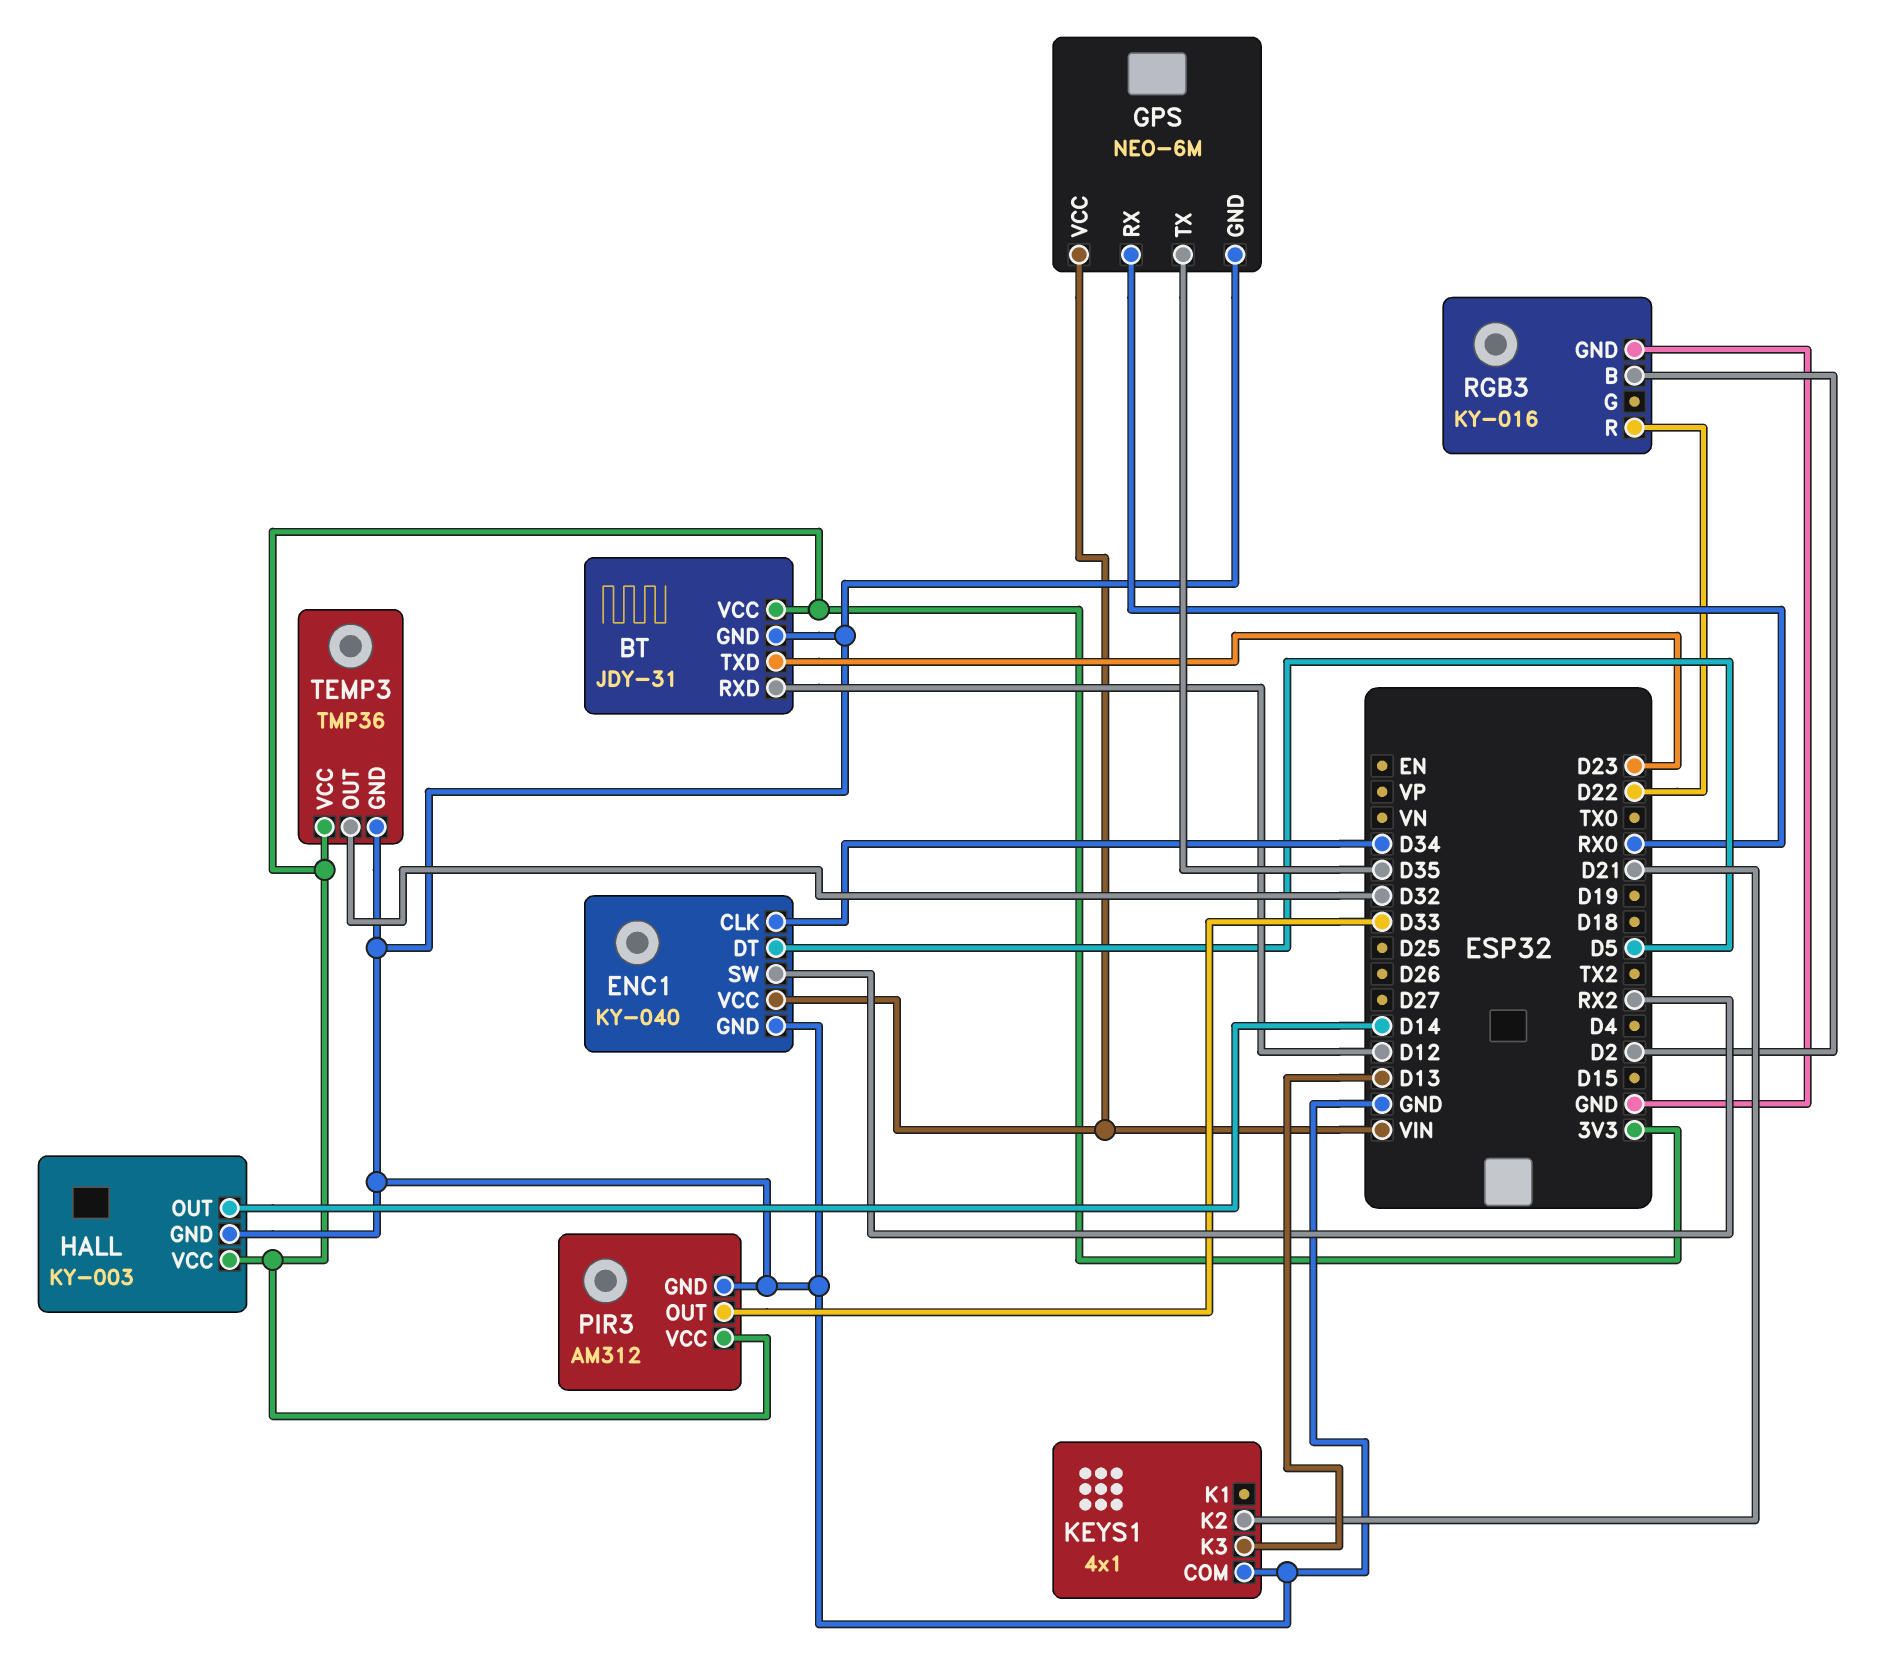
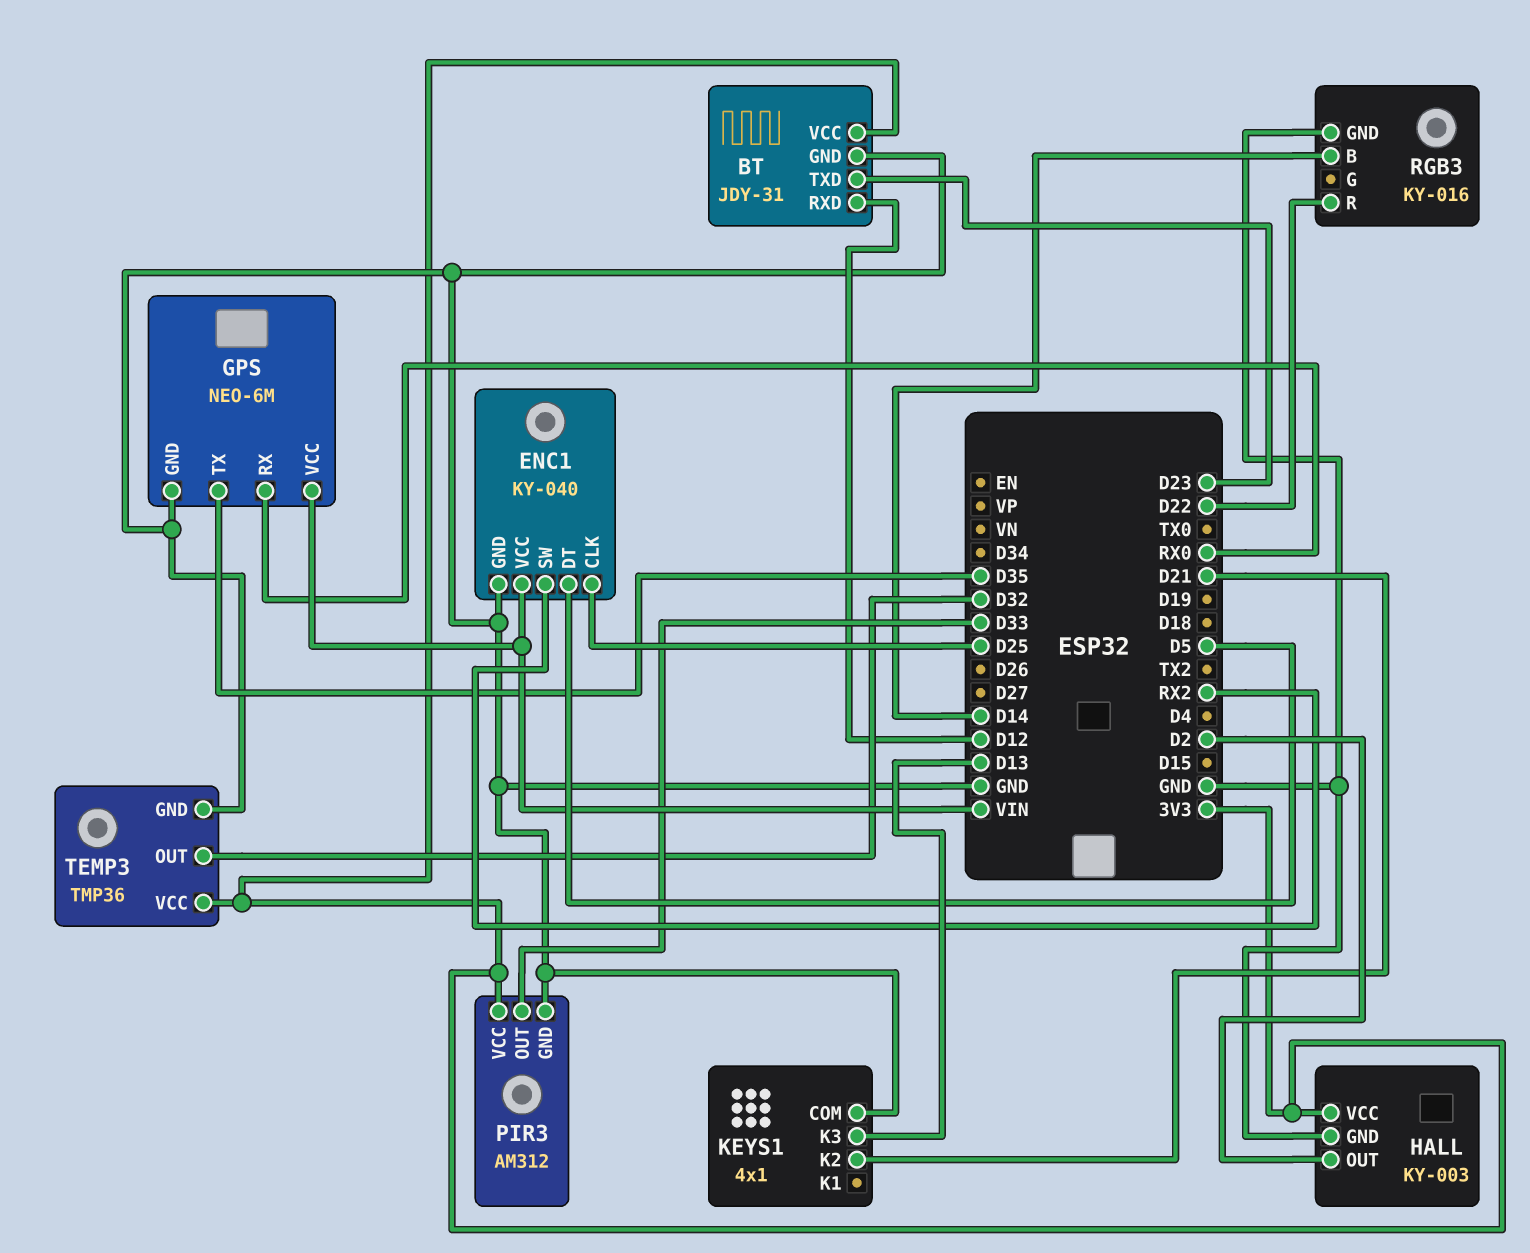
ENC1 pin CLK: D34 -> D25
HALL pin OUT: D14 -> D2
RGB3 pin B: D2 -> D14

